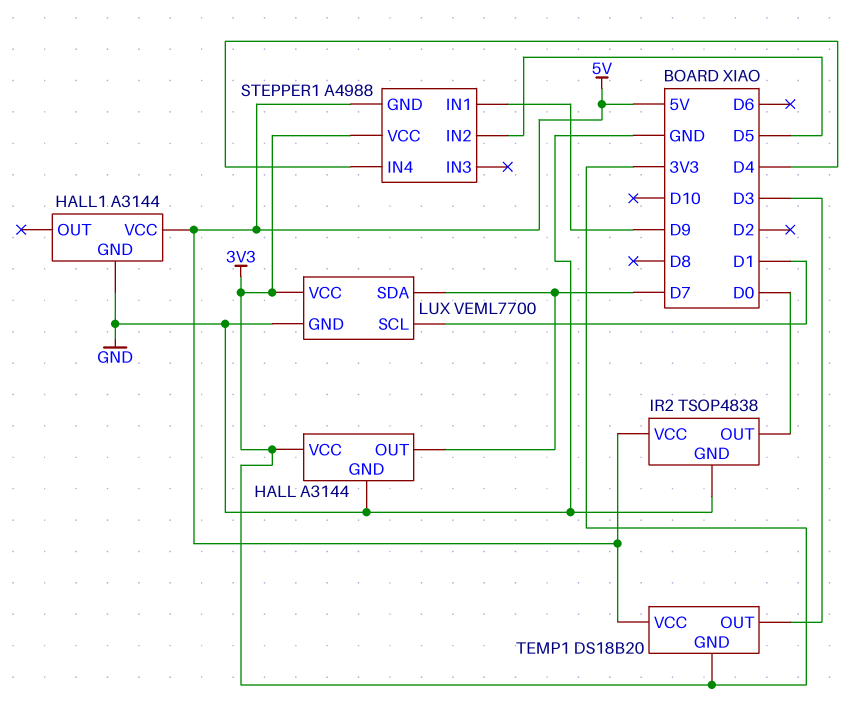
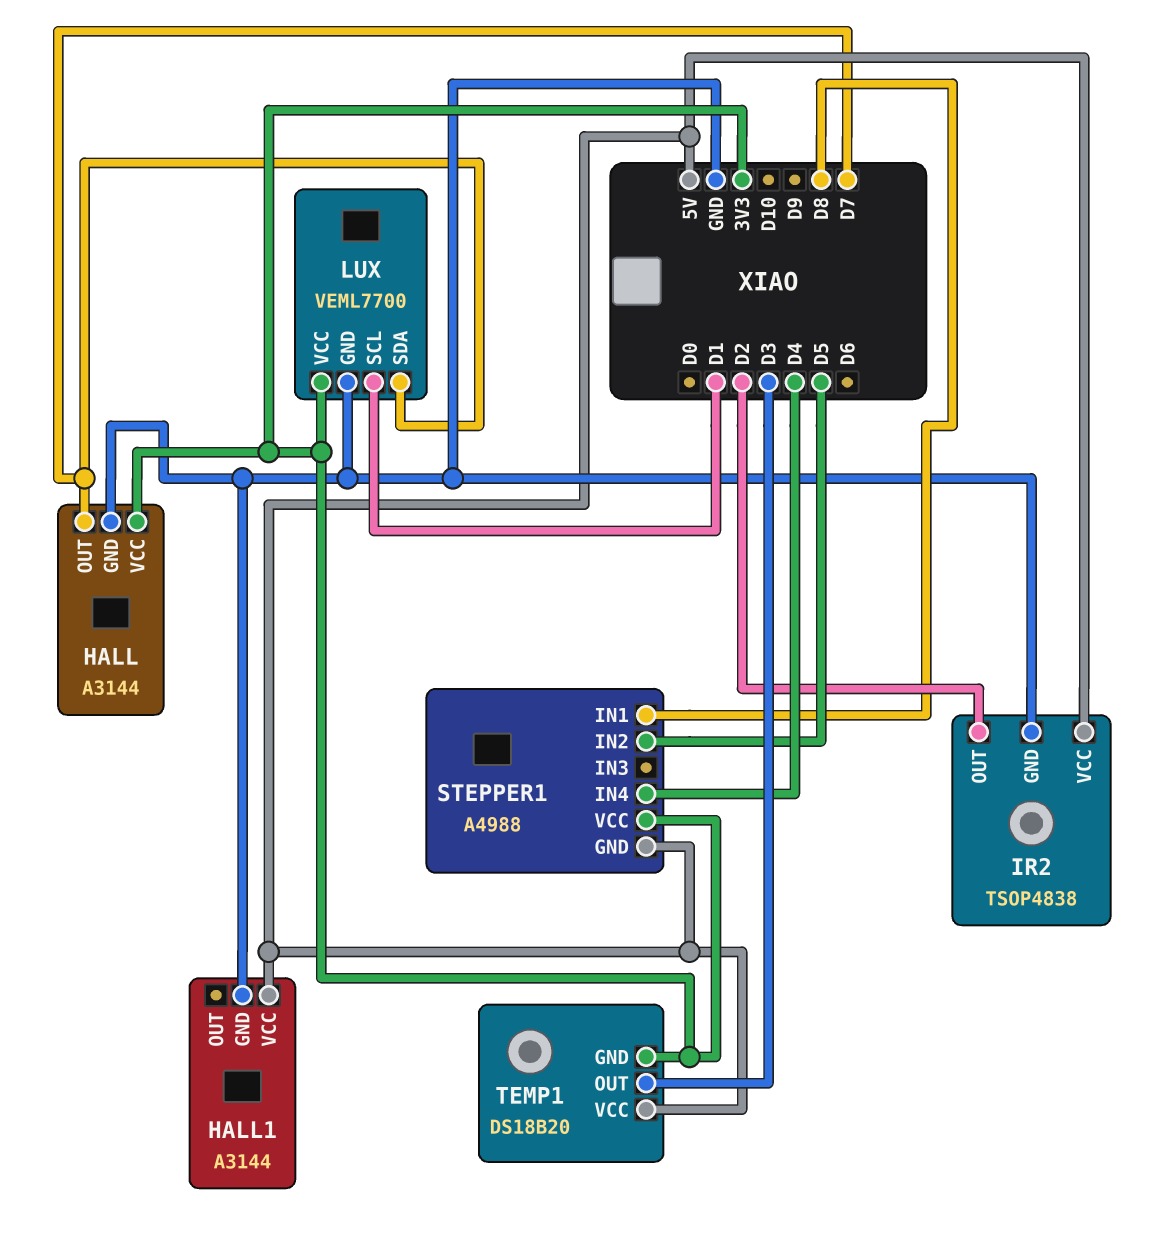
IR2 pin OUT: D0 -> D2
STEPPER1 pin IN1: D9 -> D8

